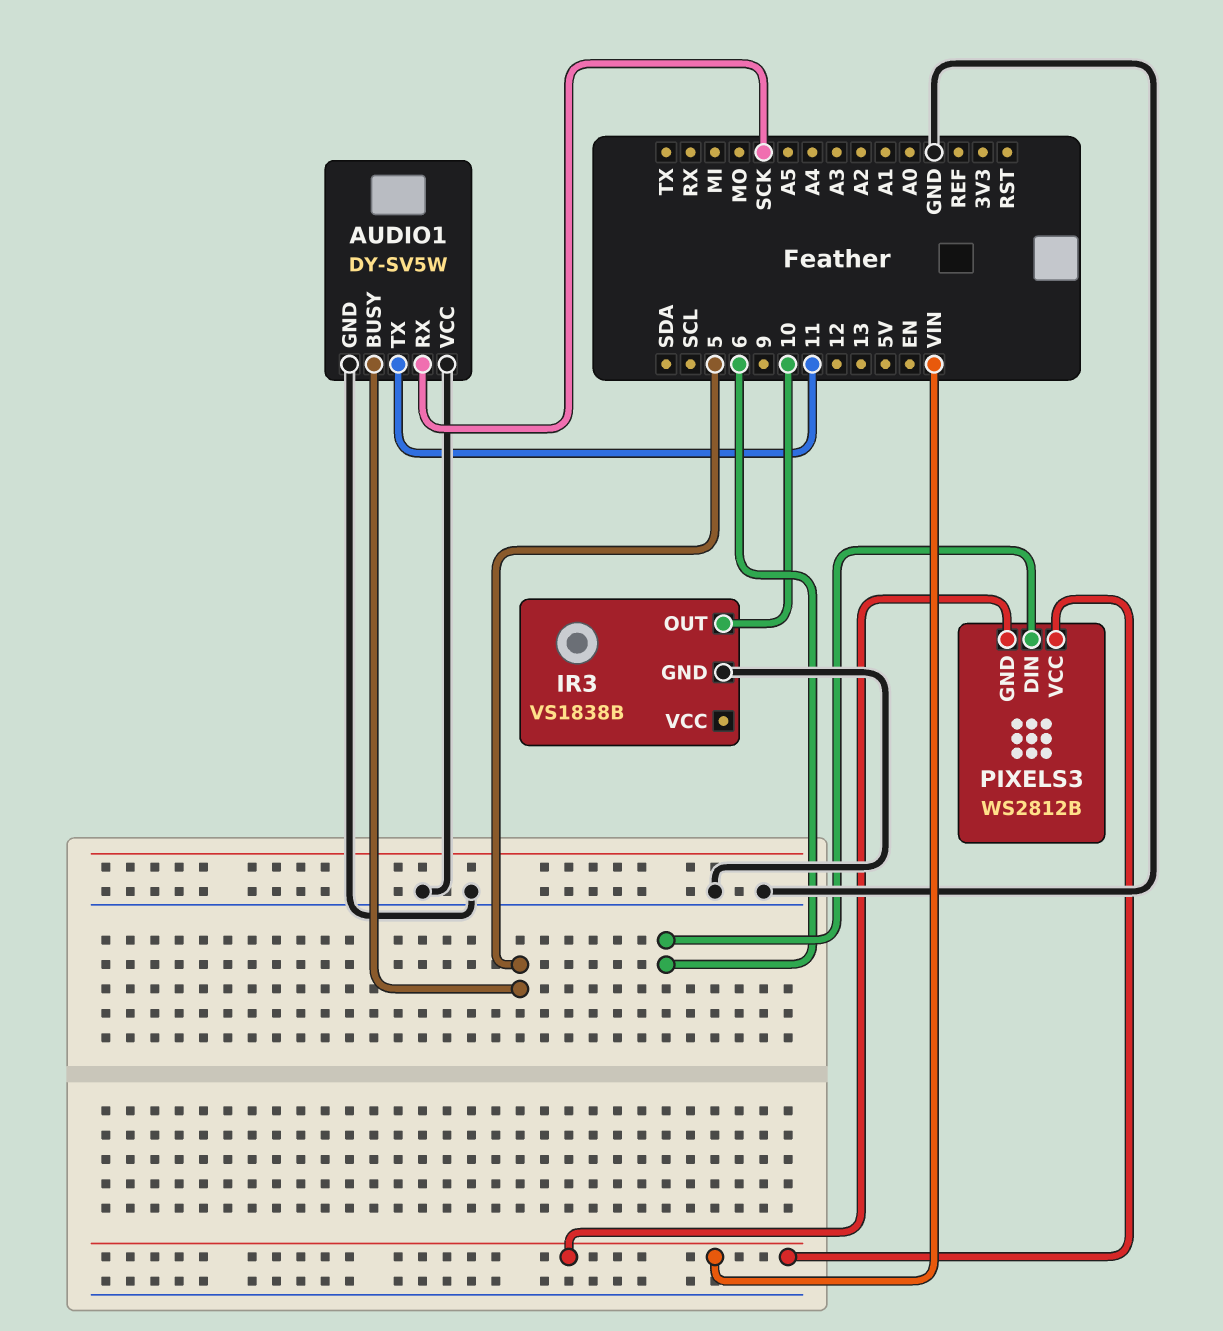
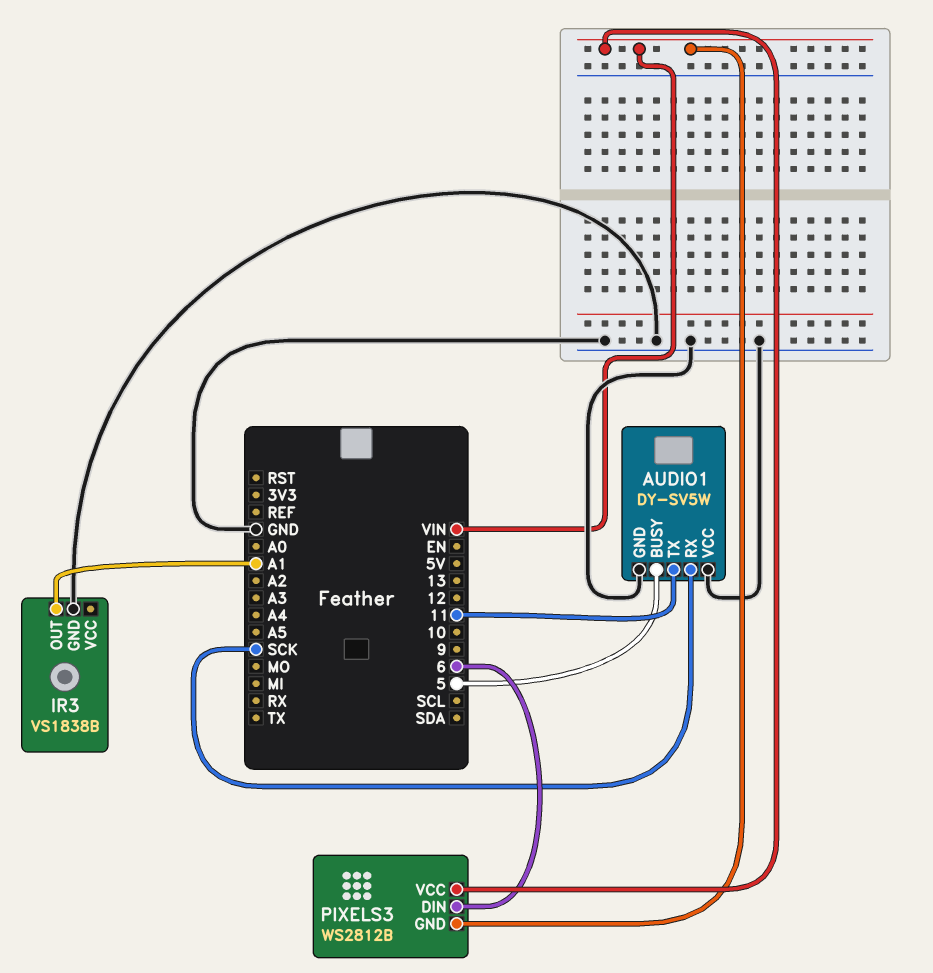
IR3 pin OUT: 10 -> A1

